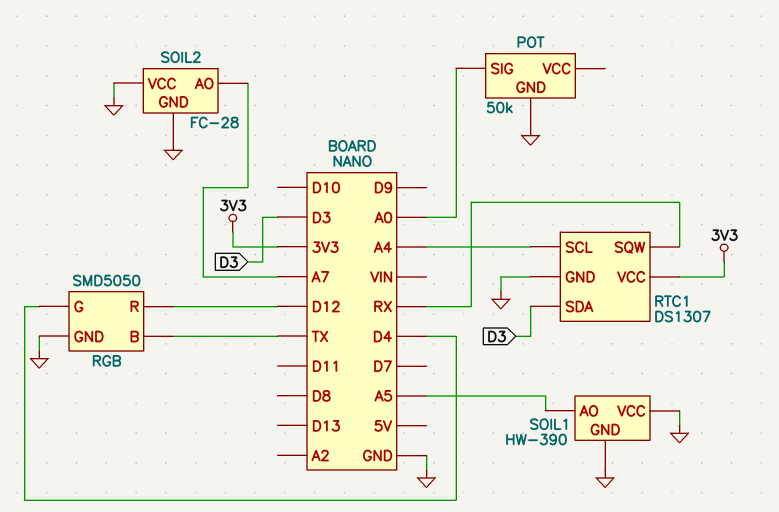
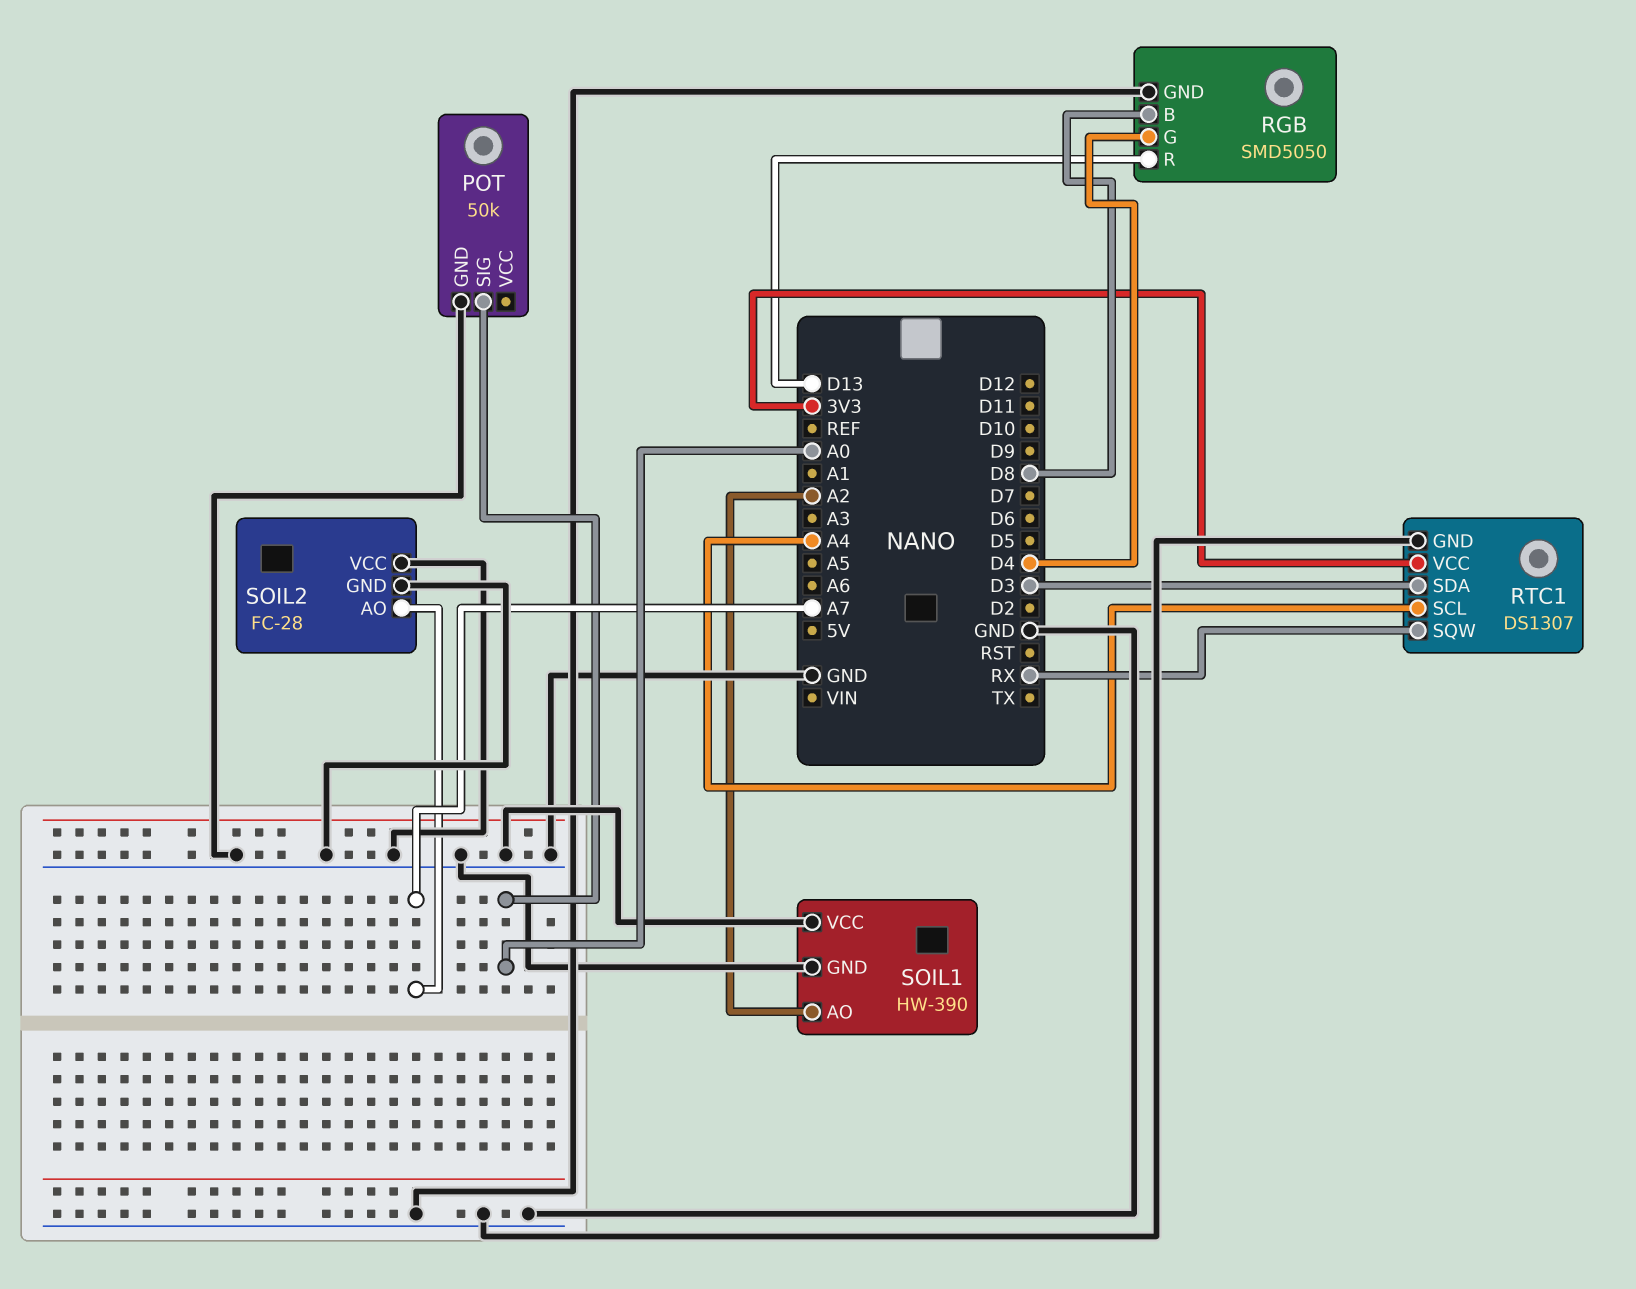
RGB pin B: TX -> D8
RGB pin R: D12 -> D13
SOIL1 pin AO: A5 -> A2

